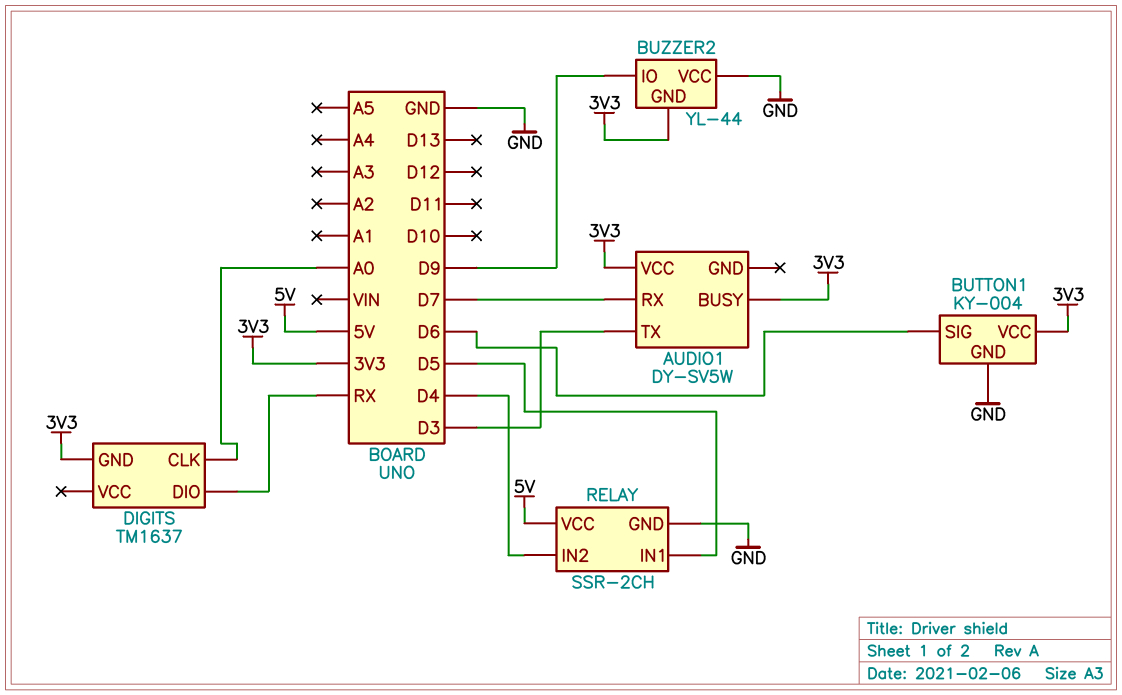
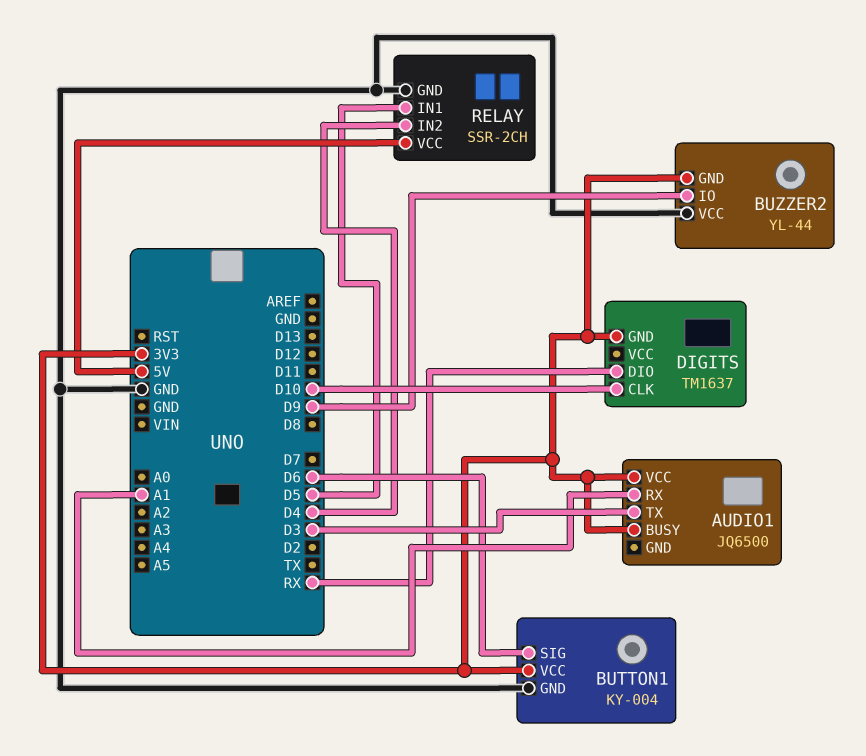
AUDIO1: DY-SV5W -> JQ6500
AUDIO1 pin RX: D7 -> A1
DIGITS pin CLK: A0 -> D10

